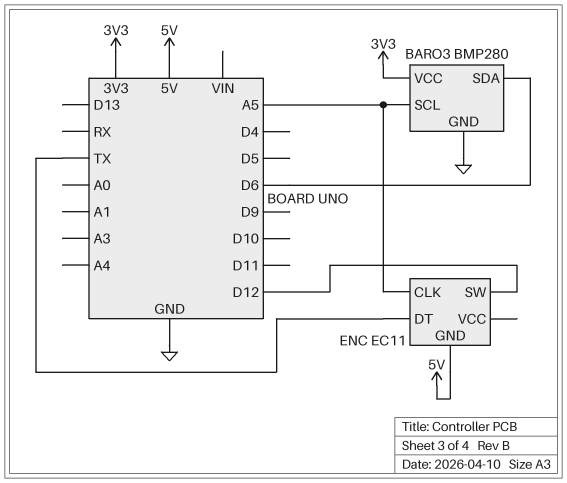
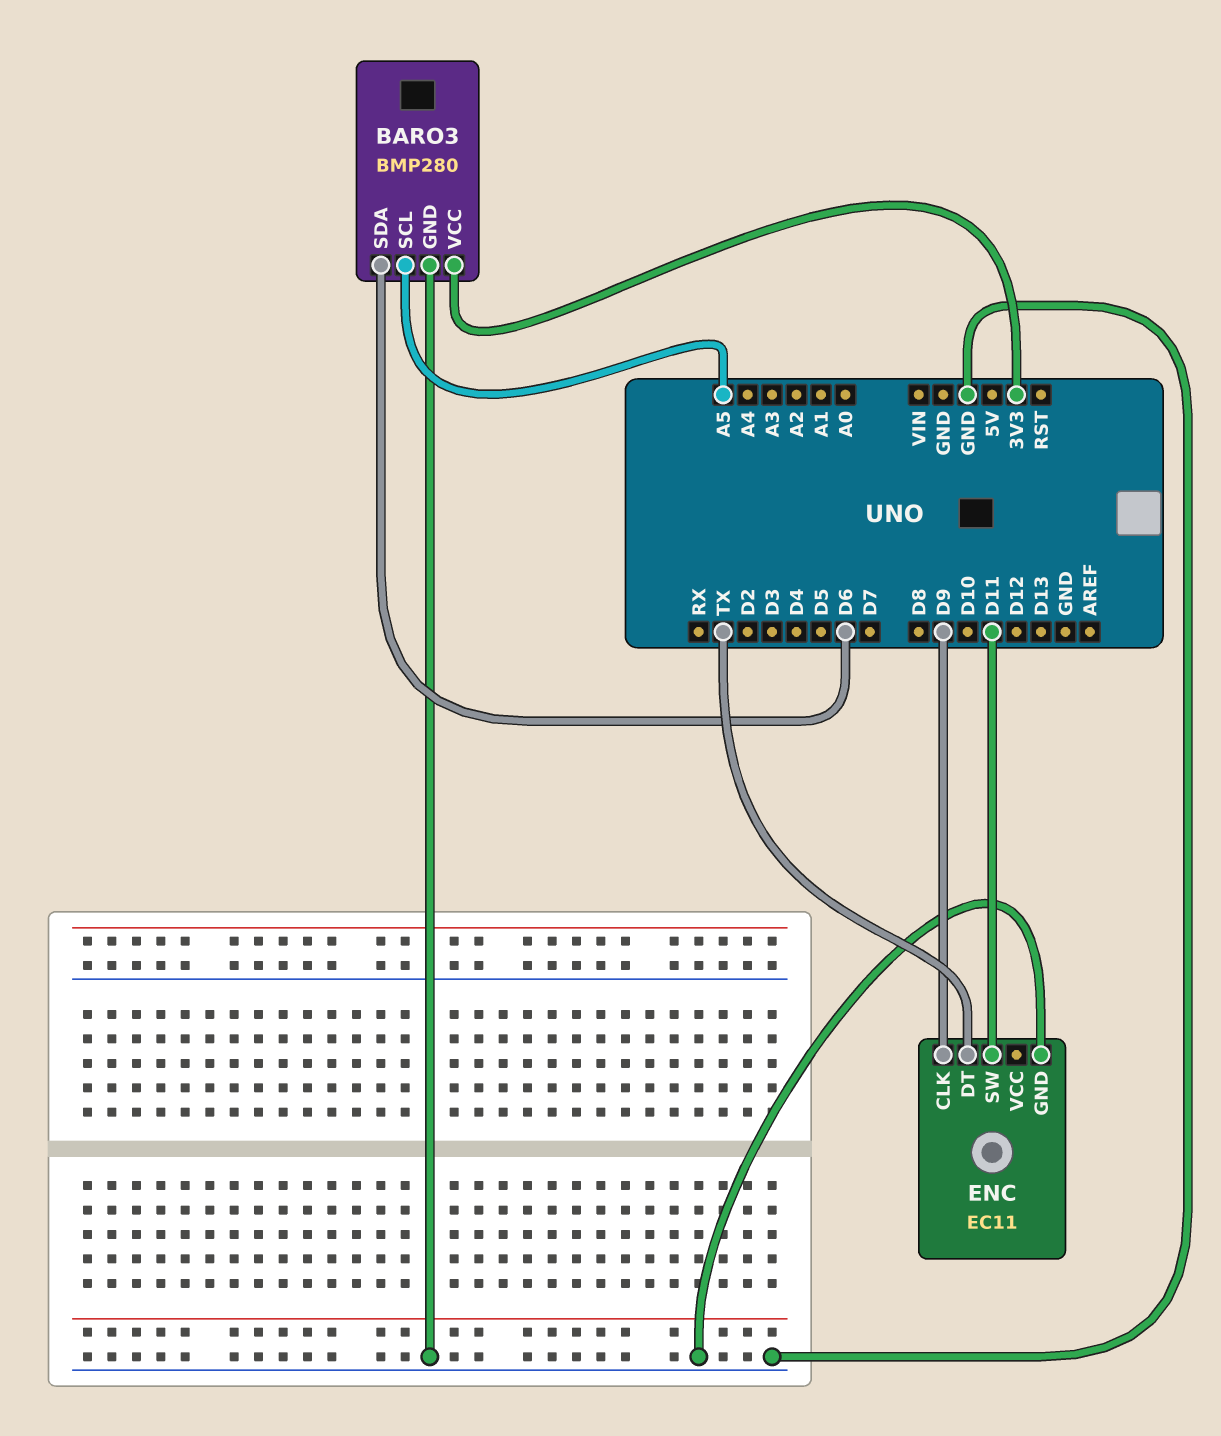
ENC pin CLK: A5 -> D9
ENC pin GND: 5V -> GND
ENC pin SW: D12 -> D11

